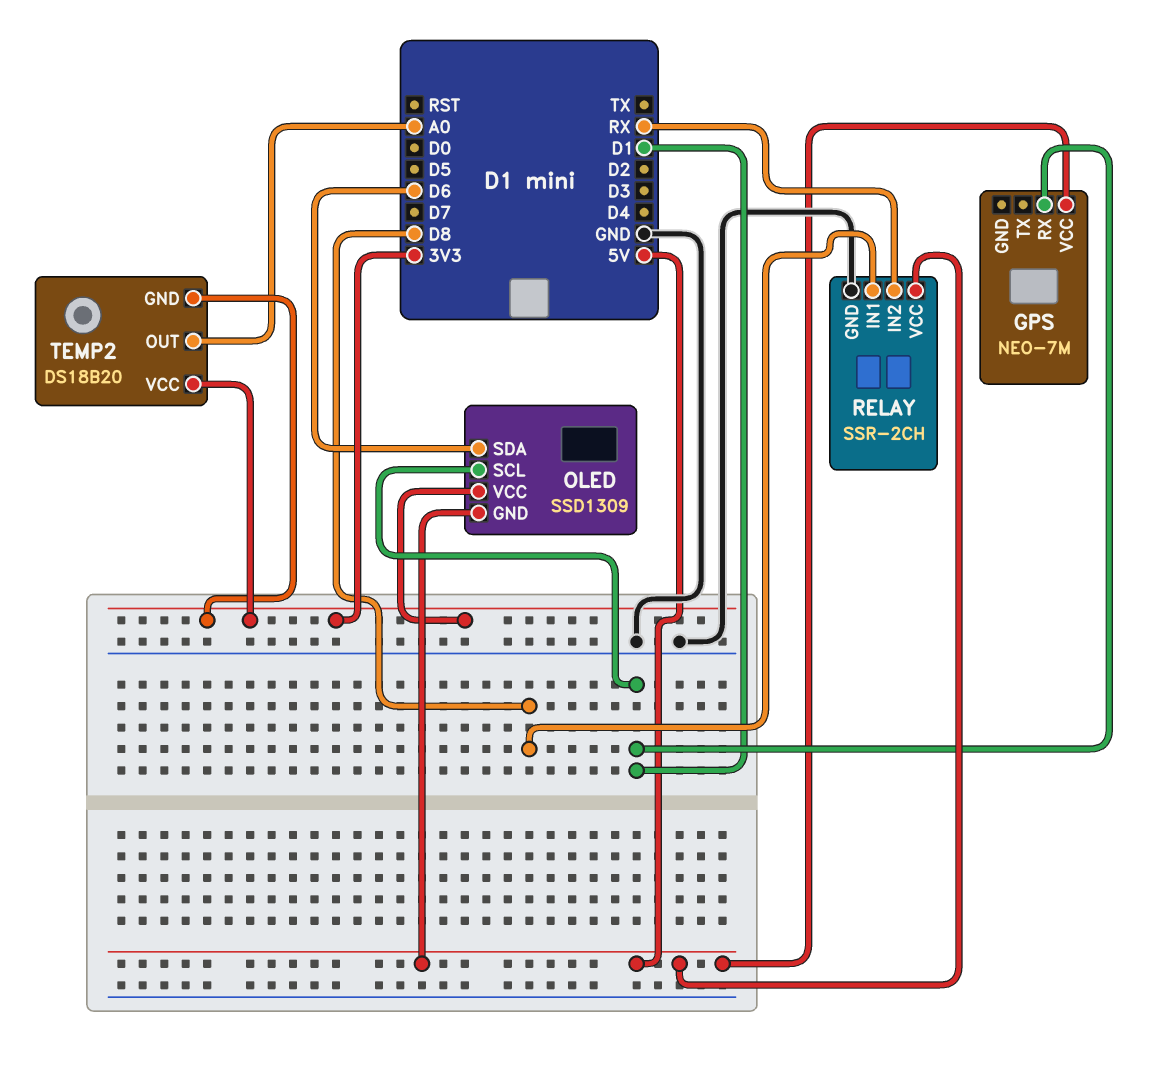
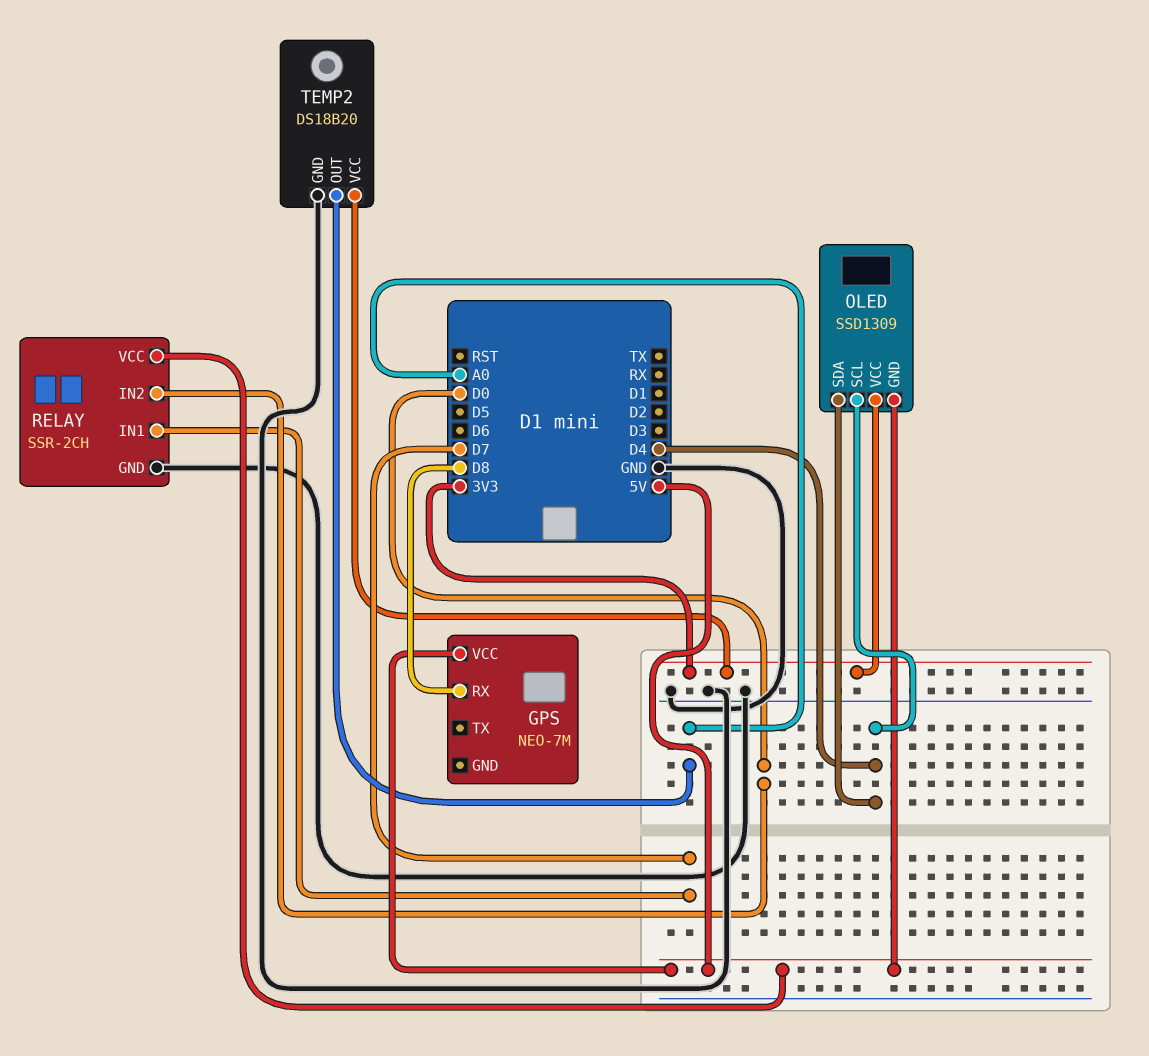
GPS pin RX: D1 -> D8
OLED pin SCL: D1 -> D4
OLED pin SDA: D6 -> D4
RELAY pin IN1: D8 -> D7
RELAY pin IN2: RX -> D0
TEMP2 pin GND: 3V3 -> GND

